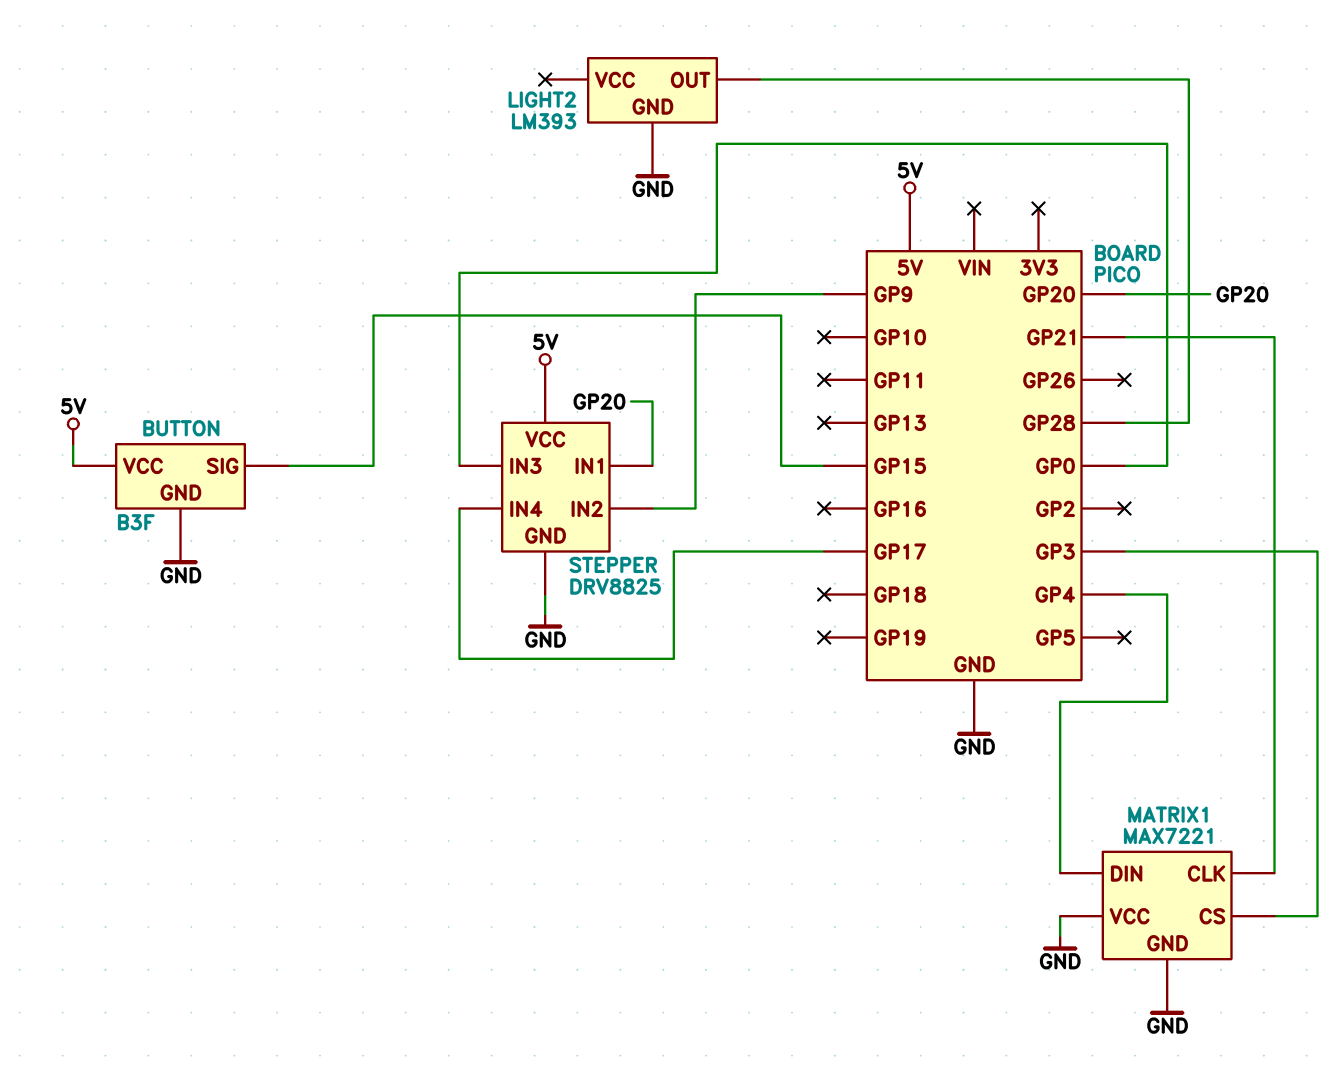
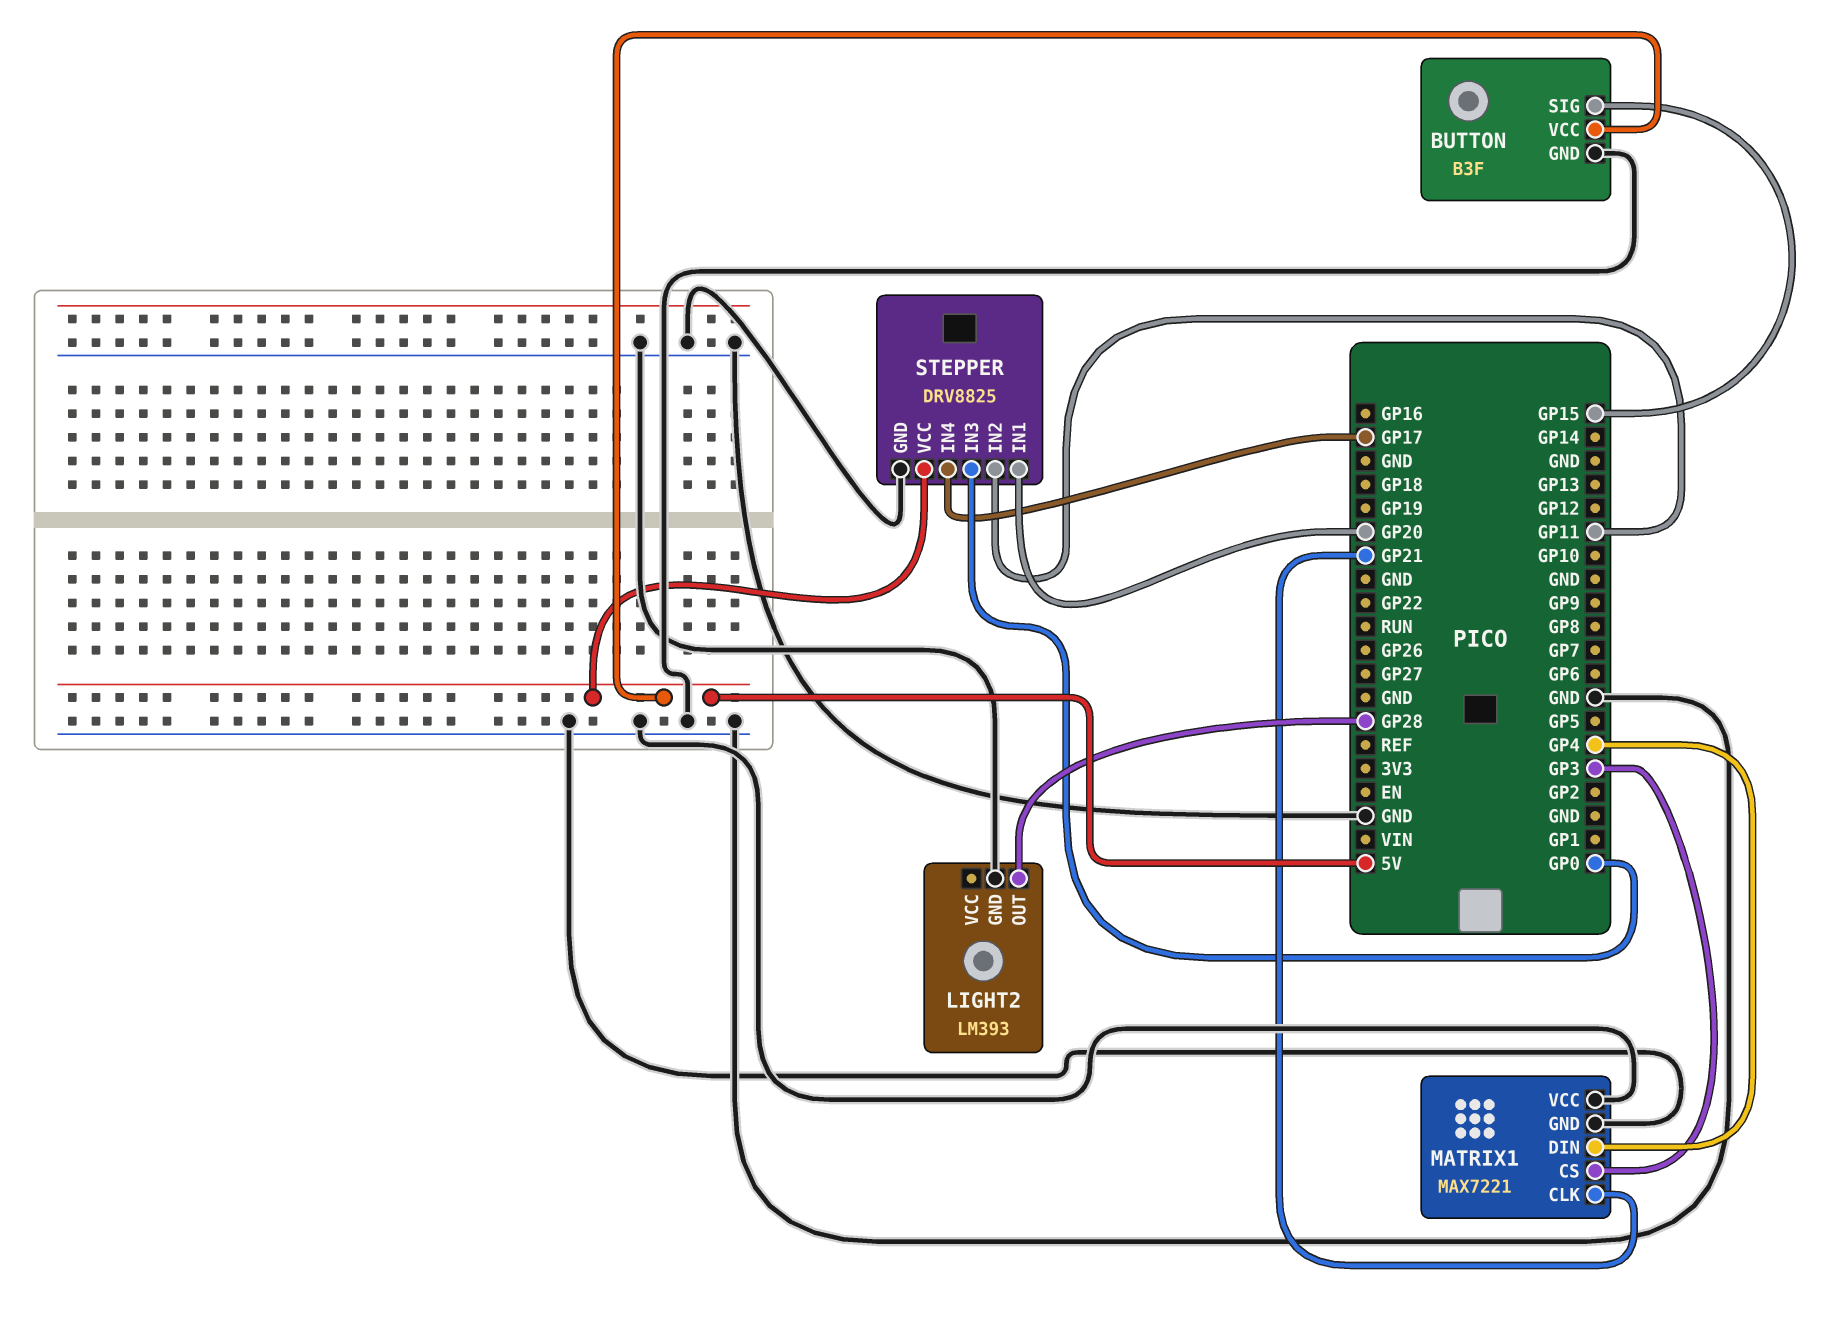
STEPPER pin IN2: GP9 -> GP11

